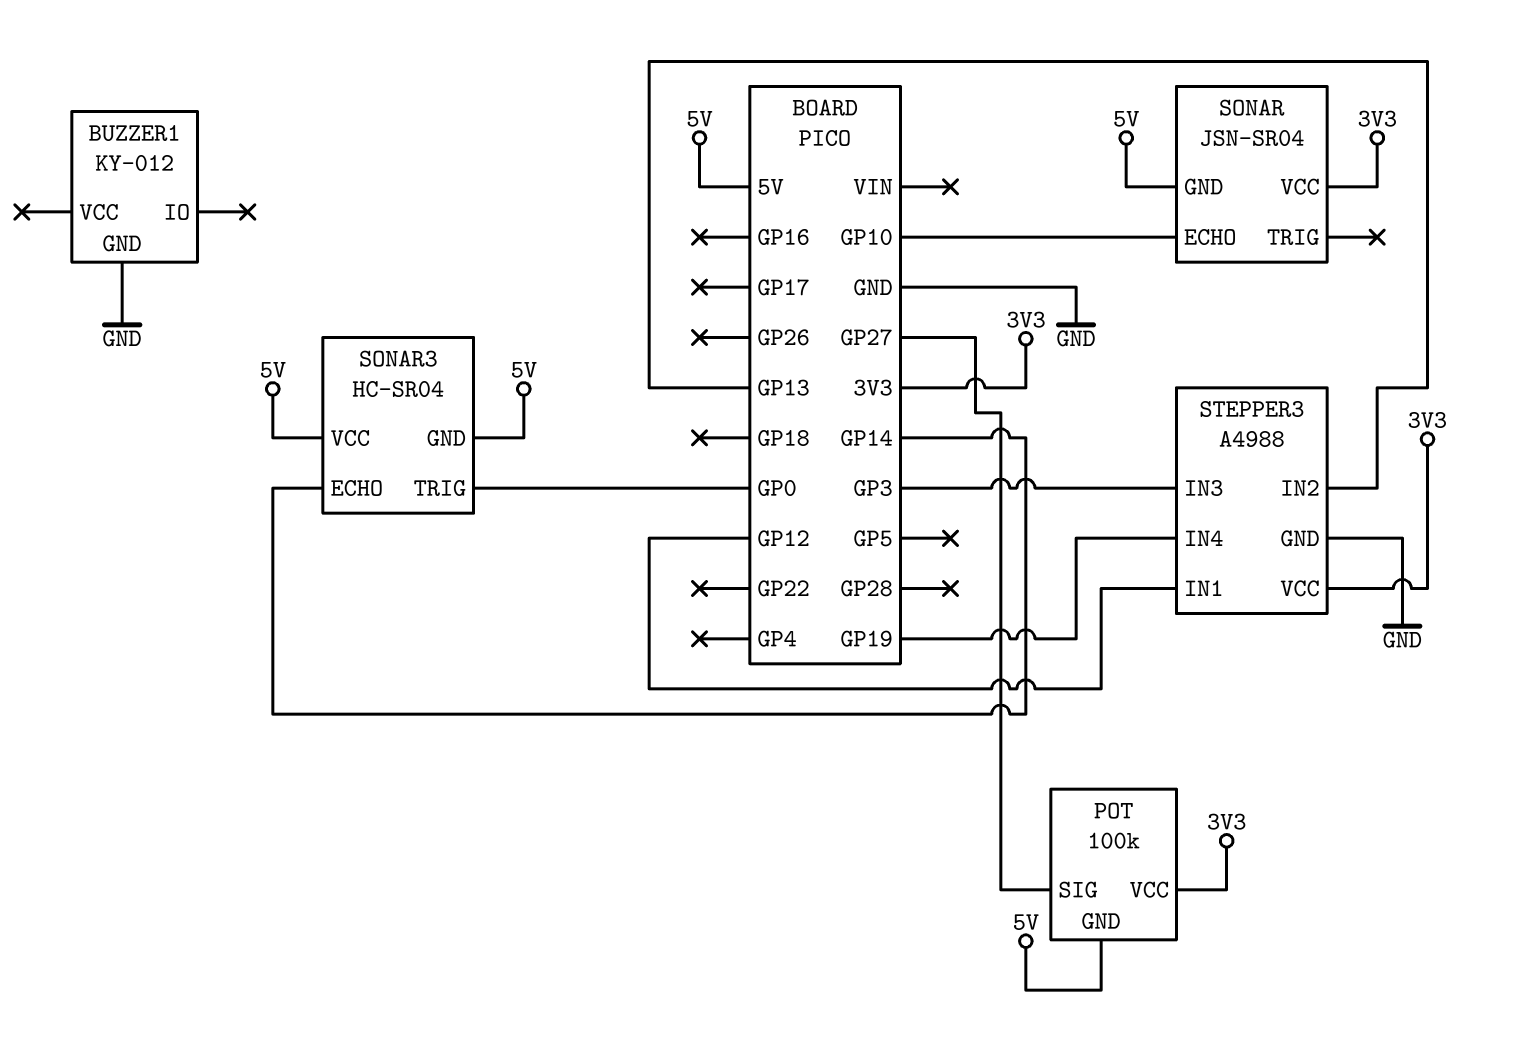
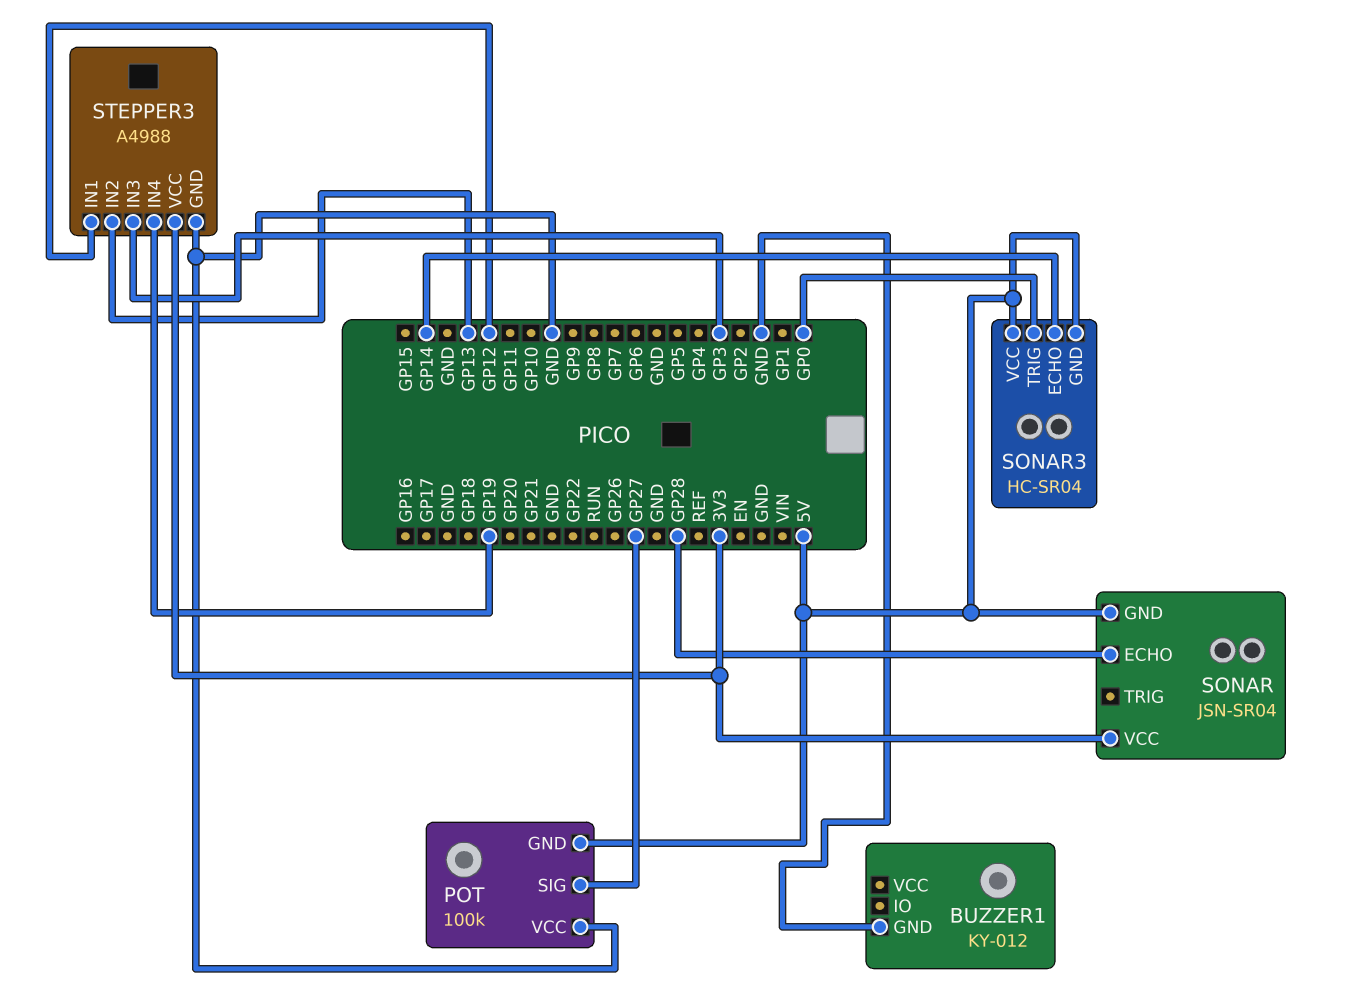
POT pin VCC: 3V3 -> GND
SONAR pin ECHO: GP10 -> GP28

